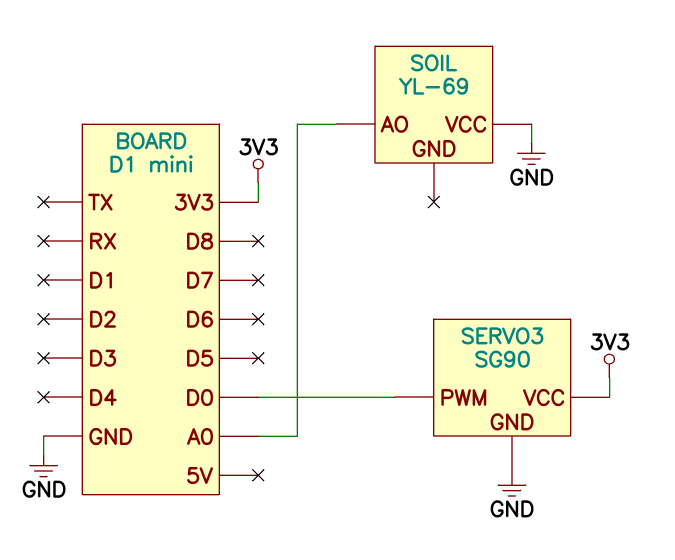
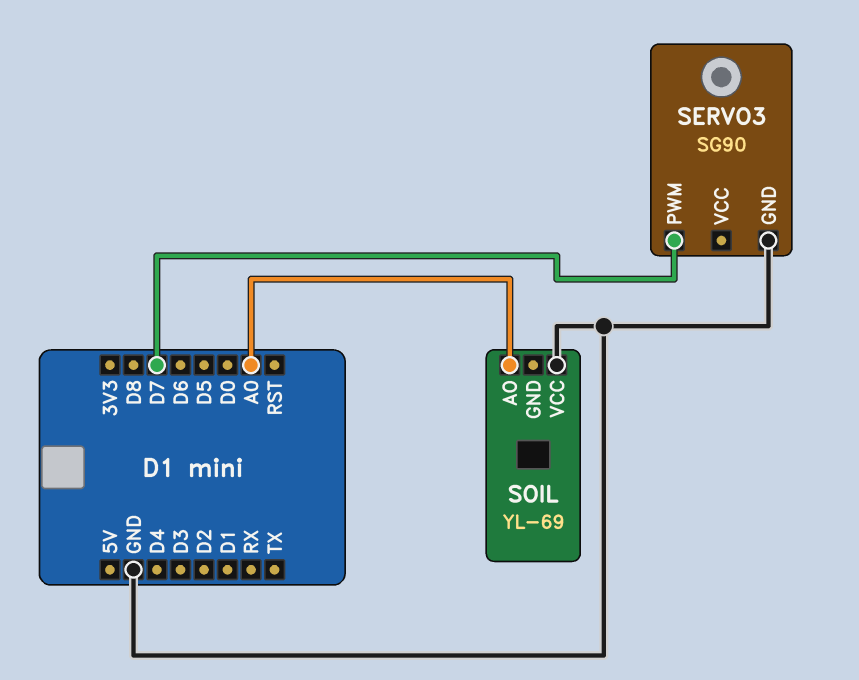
SERVO3 pin PWM: D0 -> D7
SERVO3 pin VCC: 3V3 -> none

